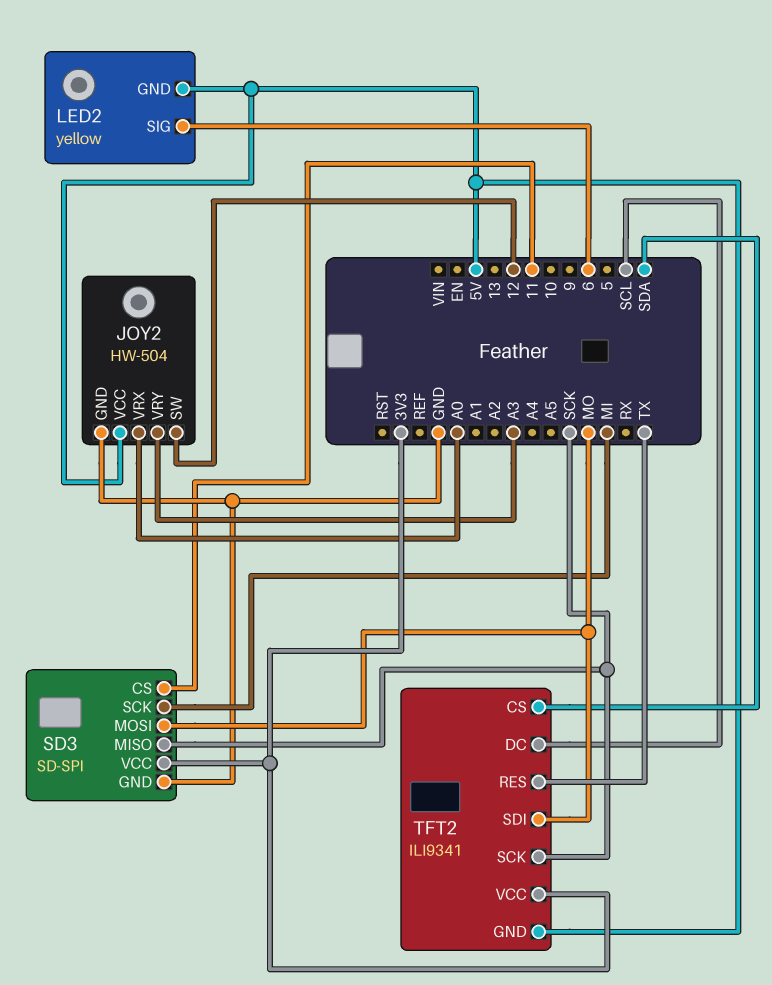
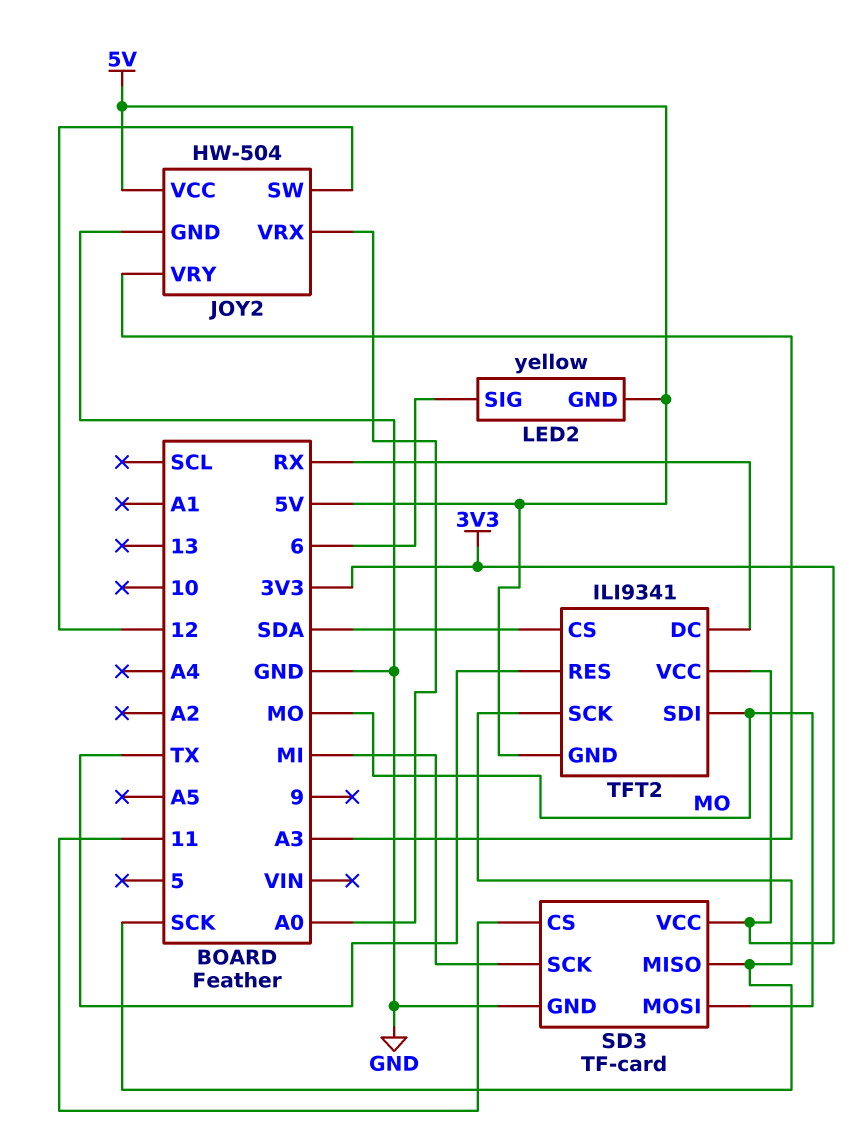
SD3: SD-SPI -> TF-card
TFT2 pin DC: SCL -> RX

